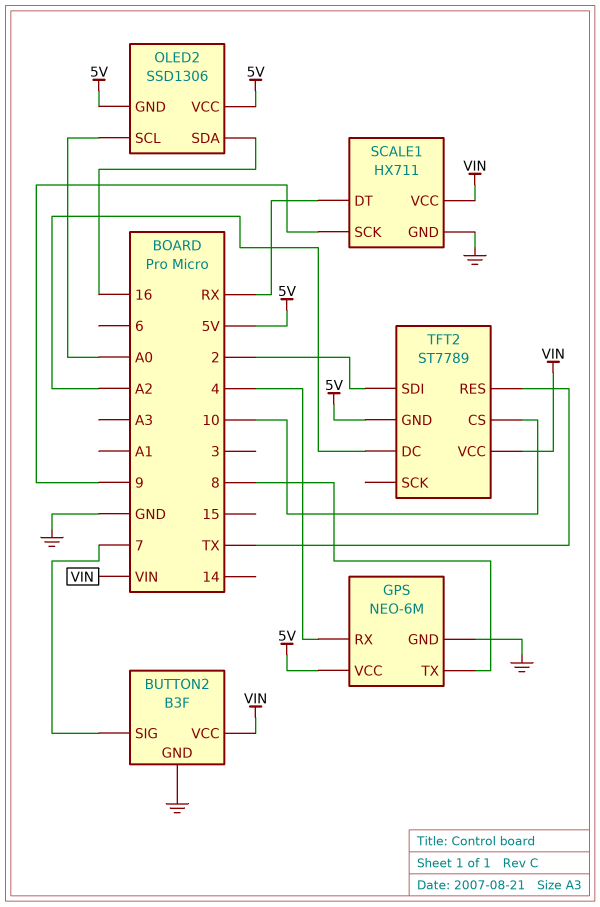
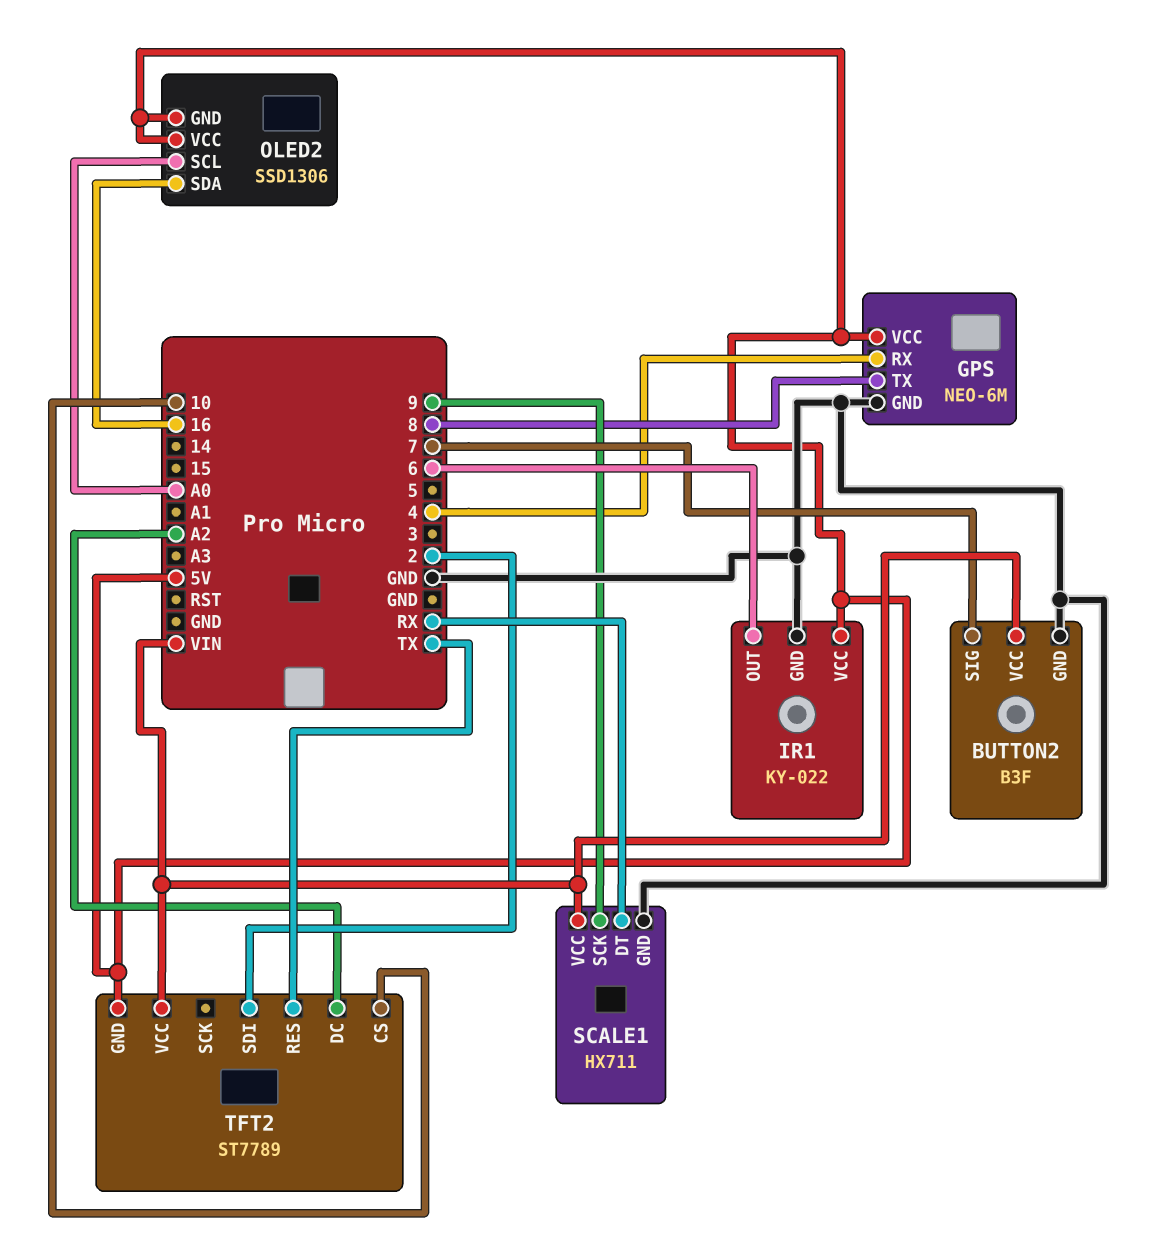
IR1: none -> KY-022
IR1 pin GND: none -> GND
IR1 pin OUT: none -> 6
IR1 pin VCC: none -> 5V

